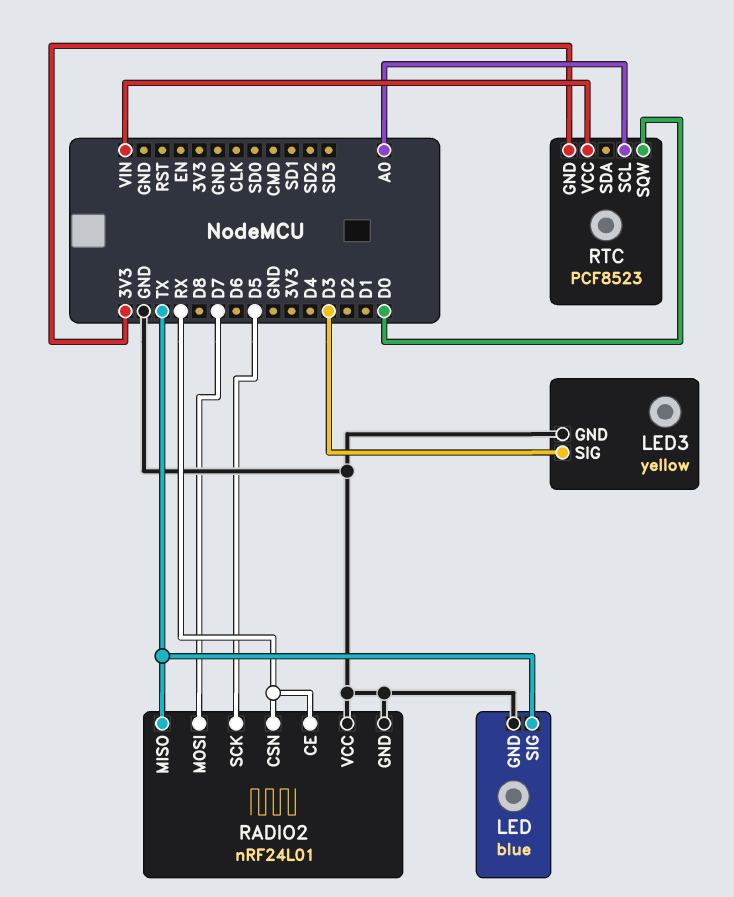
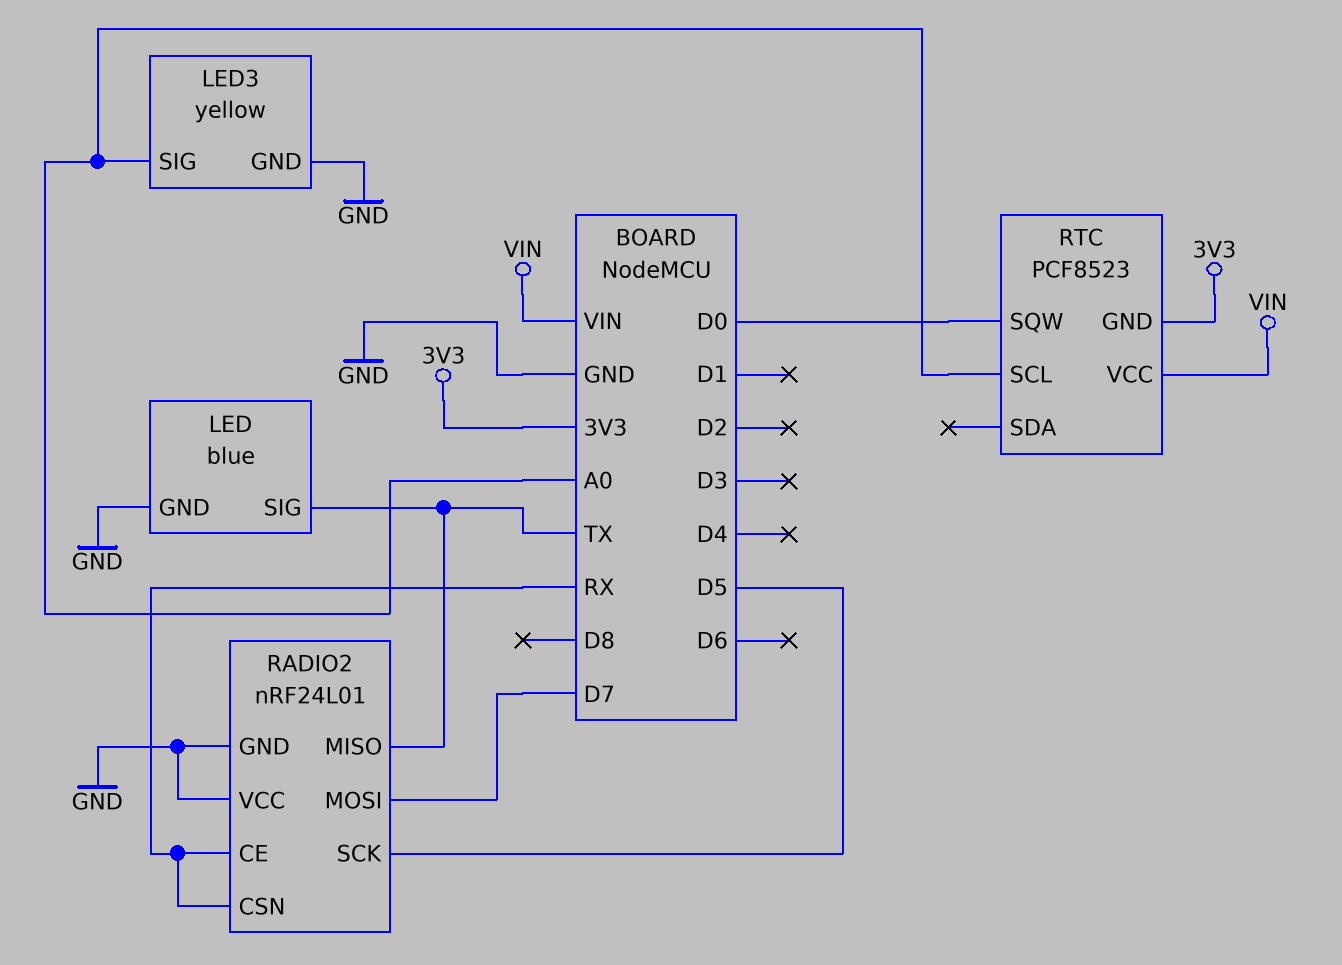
LED3 pin SIG: D3 -> A0

